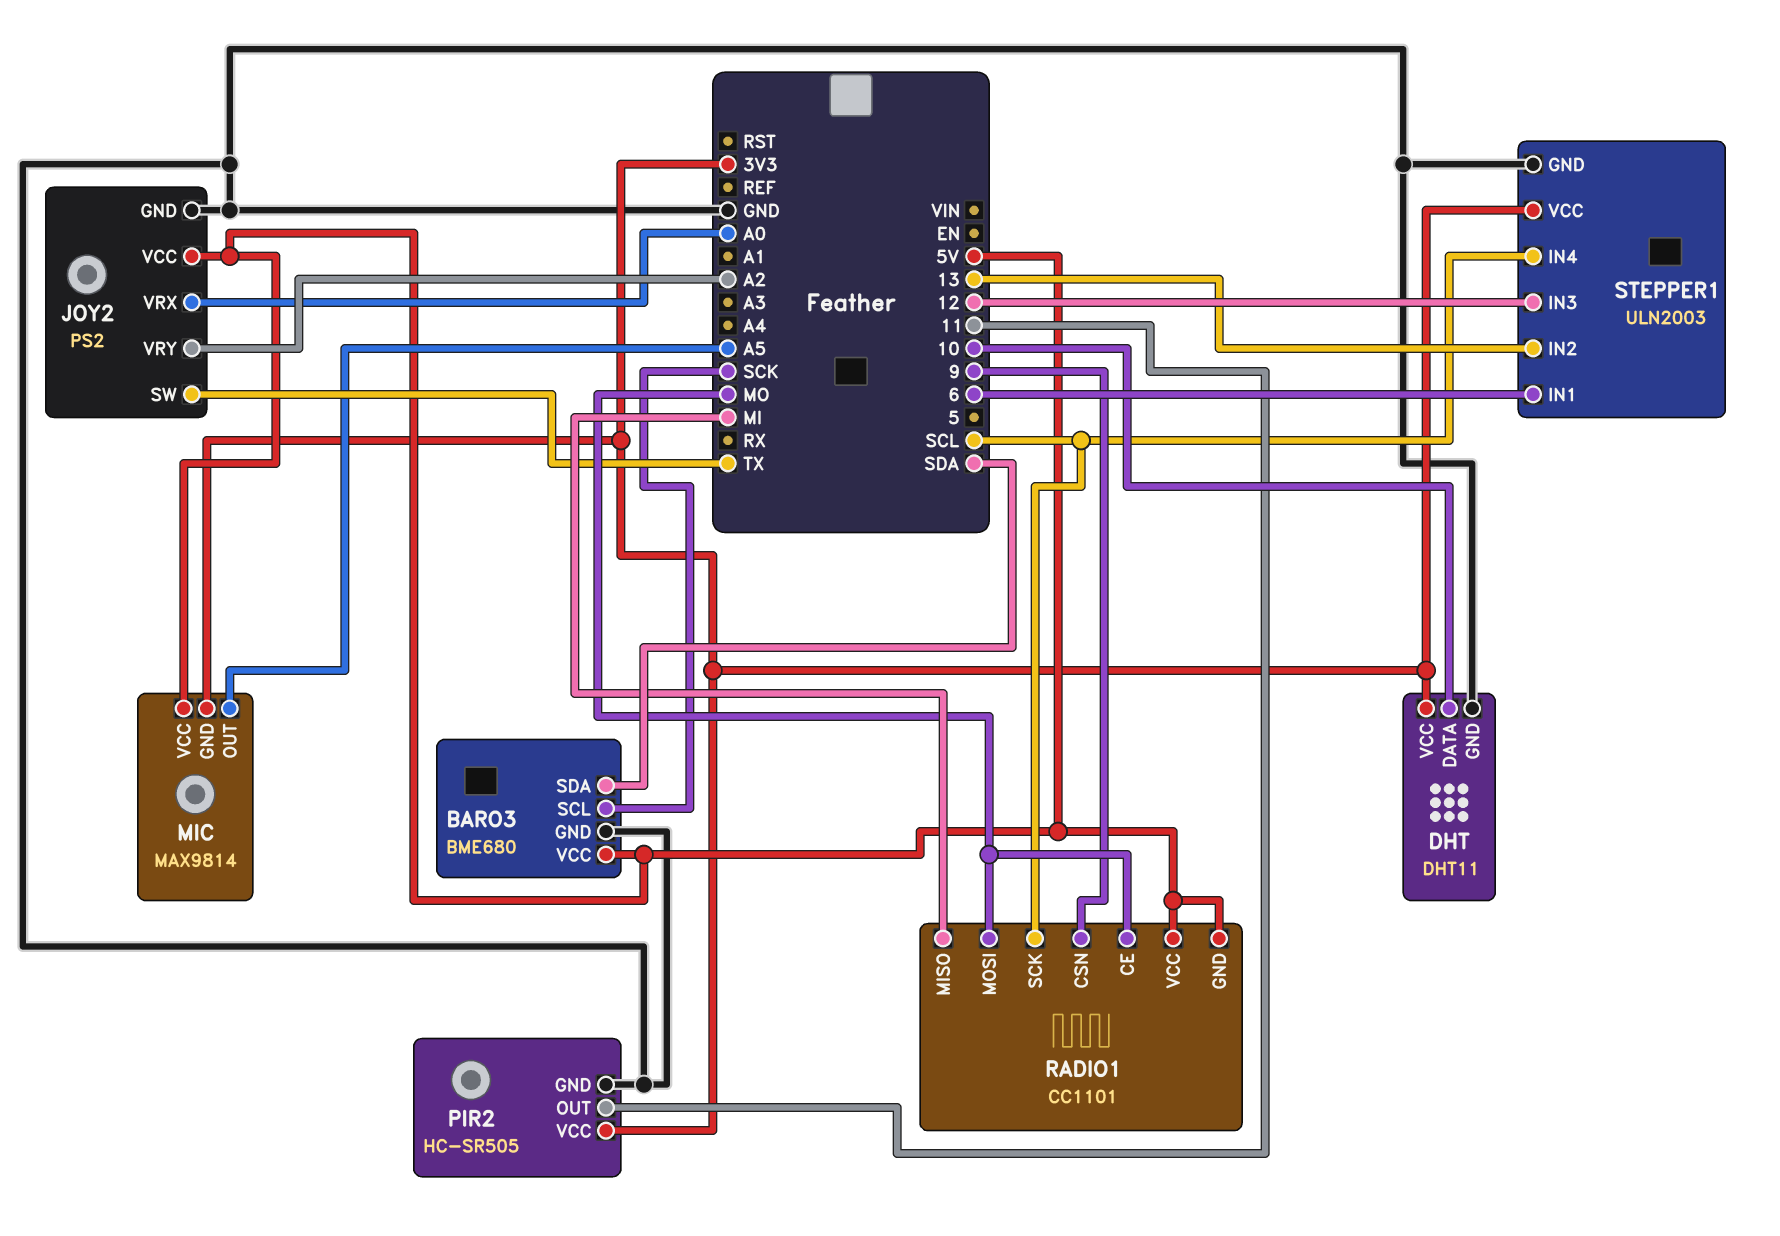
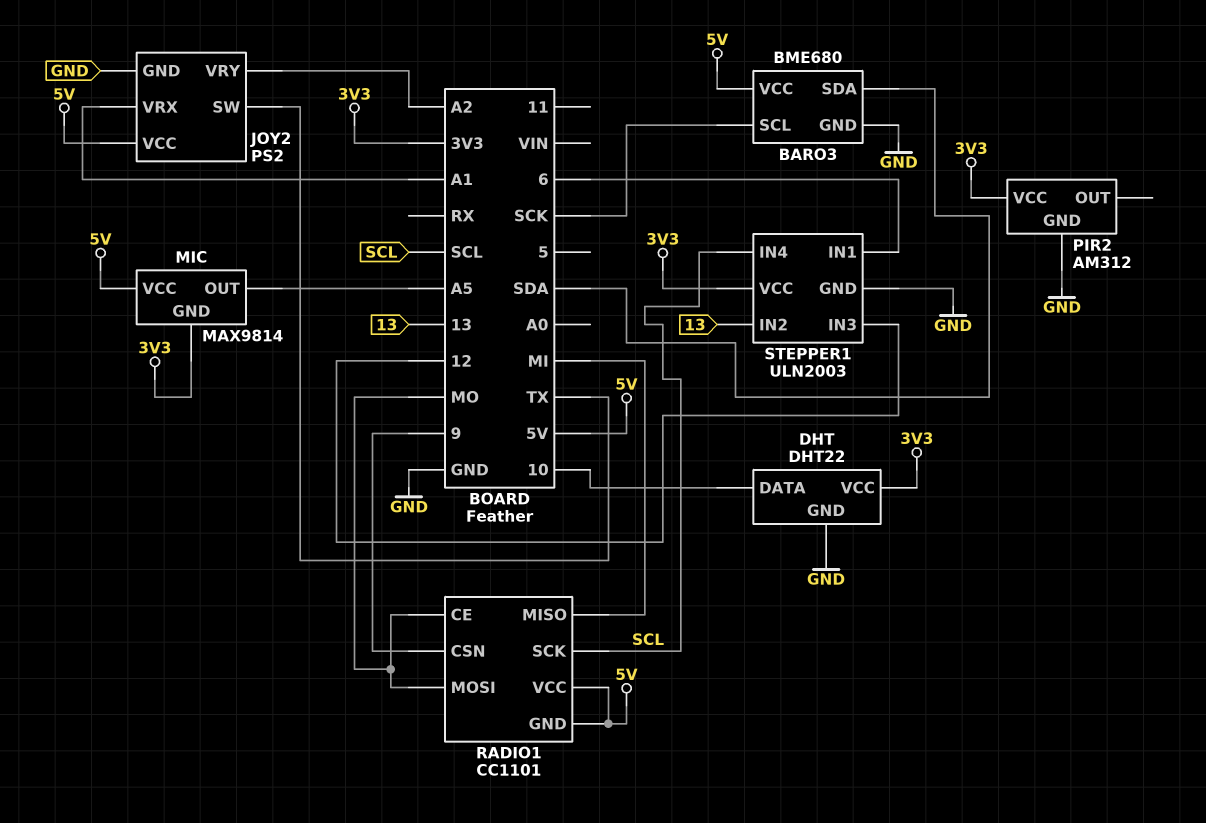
DHT: DHT11 -> DHT22
JOY2 pin VRX: A0 -> A1
PIR2: HC-SR505 -> AM312
PIR2 pin OUT: 11 -> none

